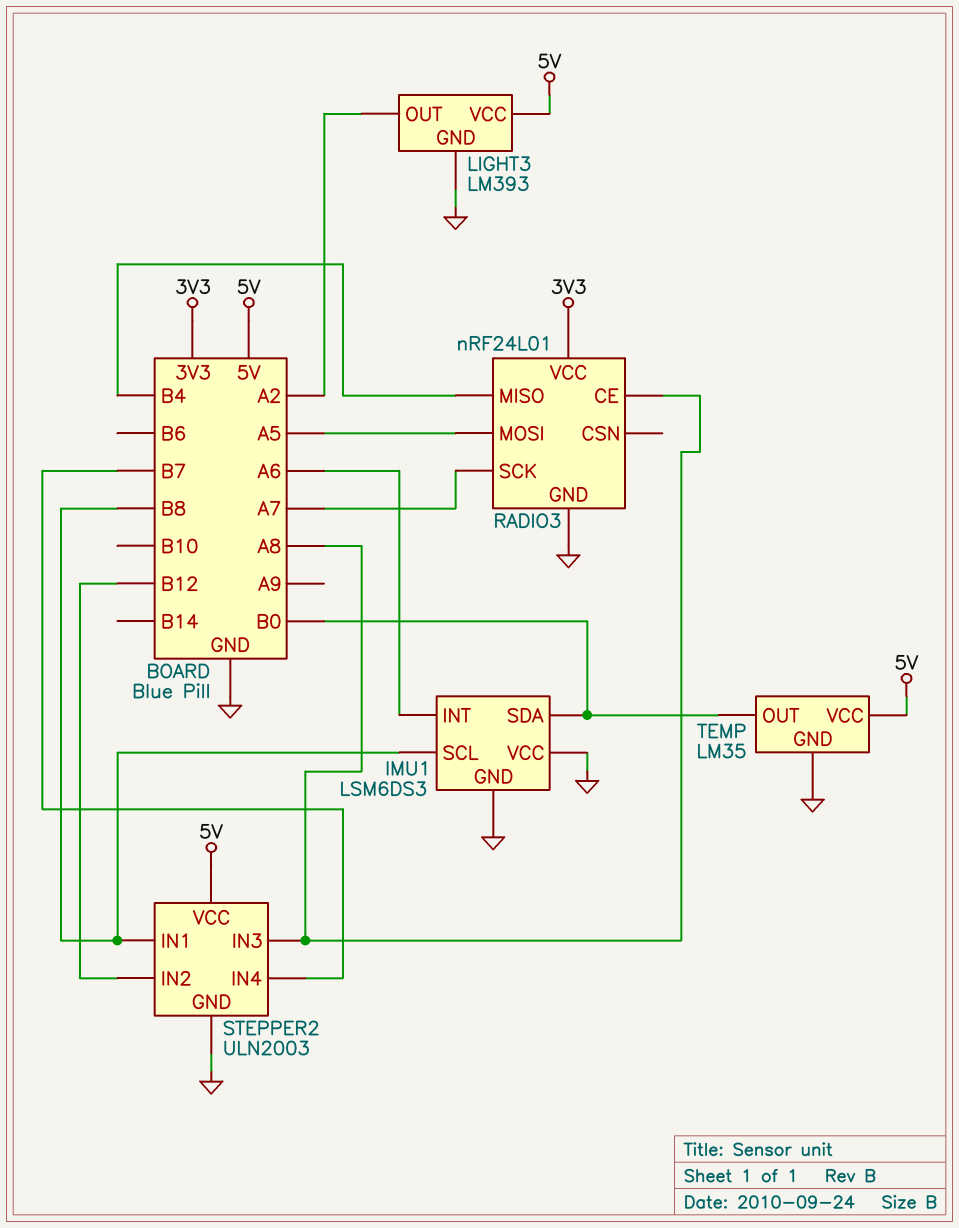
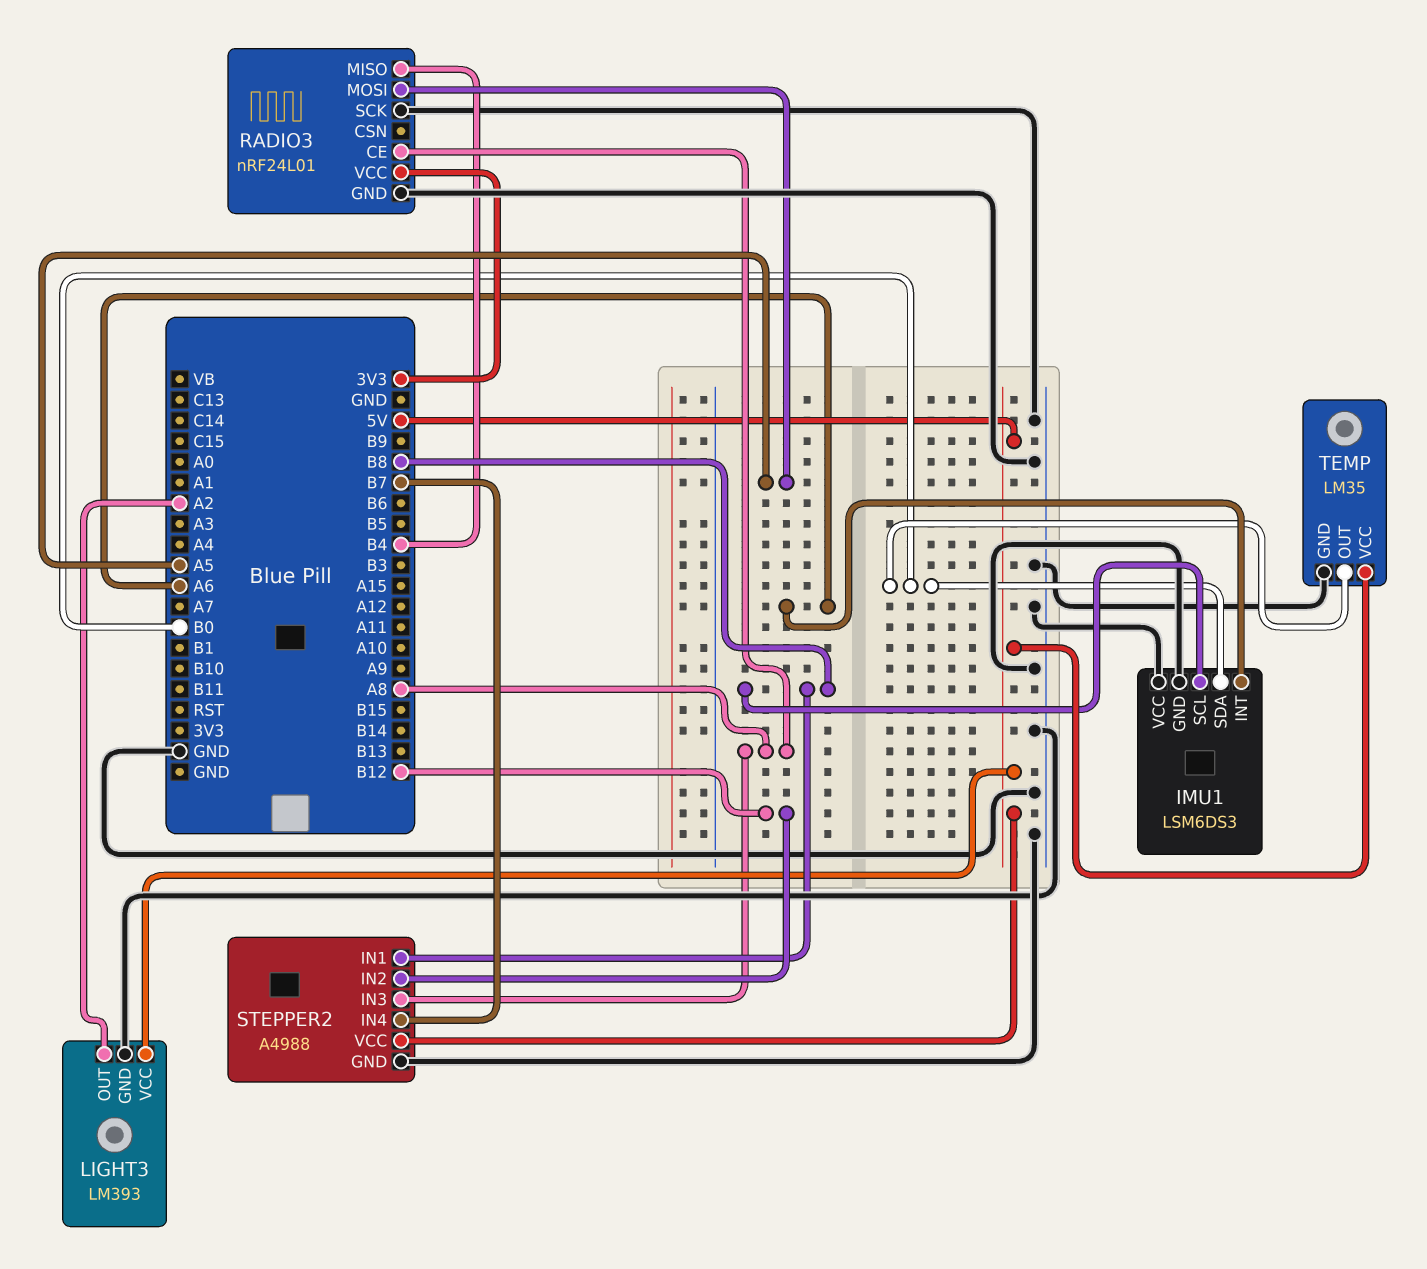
RADIO3 pin SCK: A7 -> GND
STEPPER2: ULN2003 -> A4988

